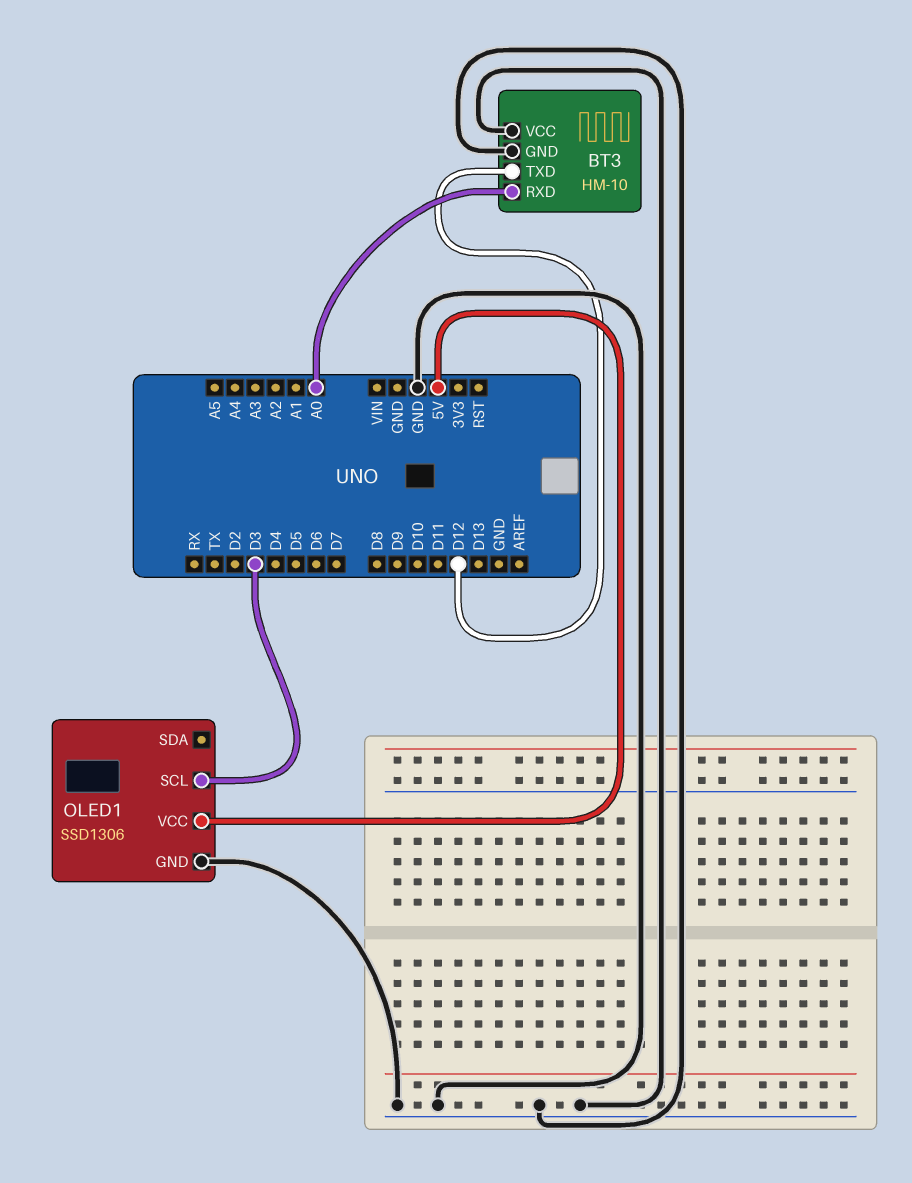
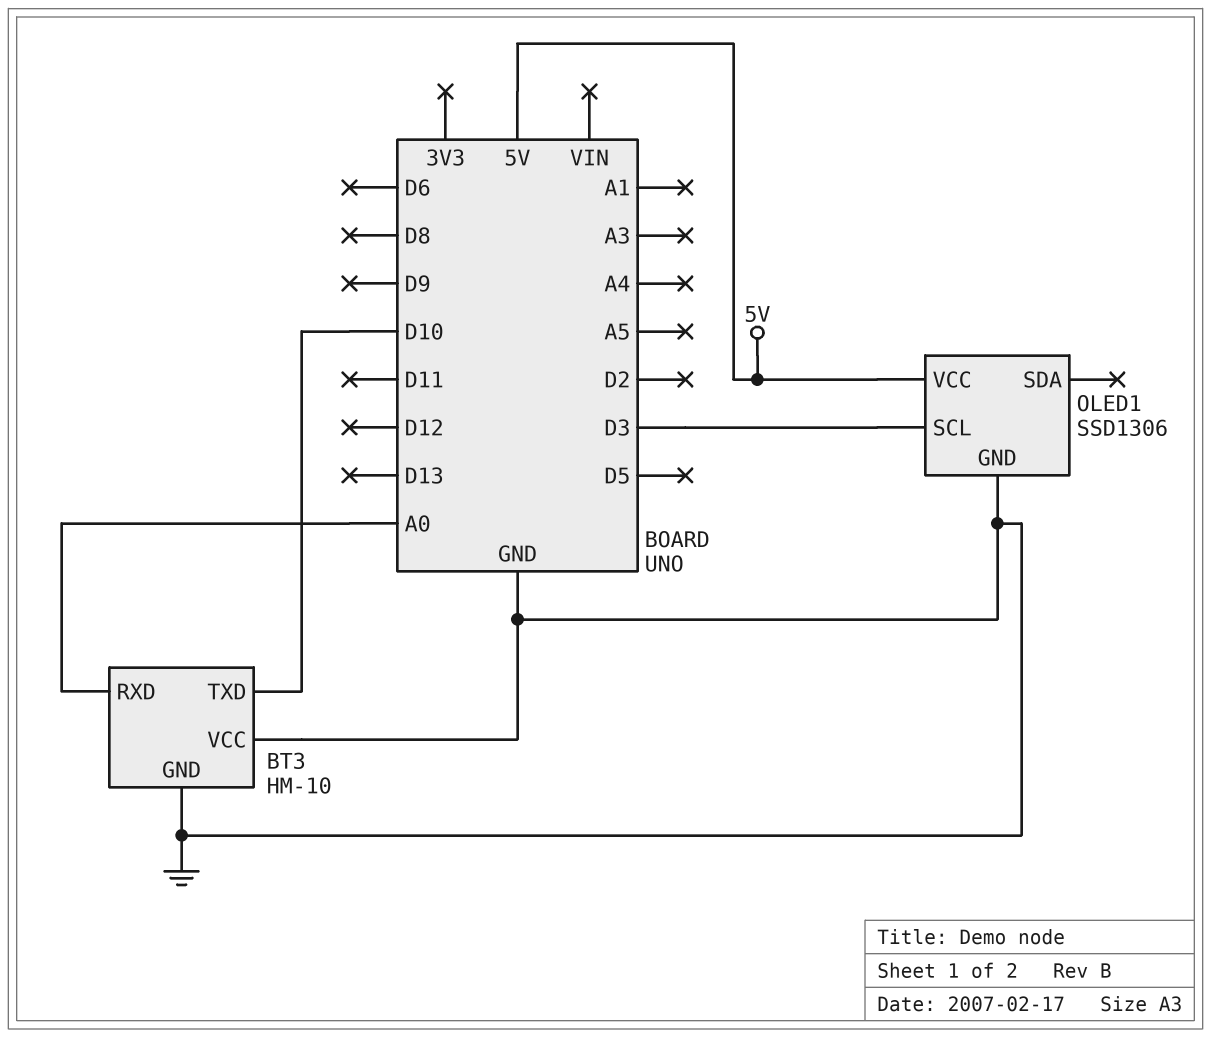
BT3 pin TXD: D12 -> D10

